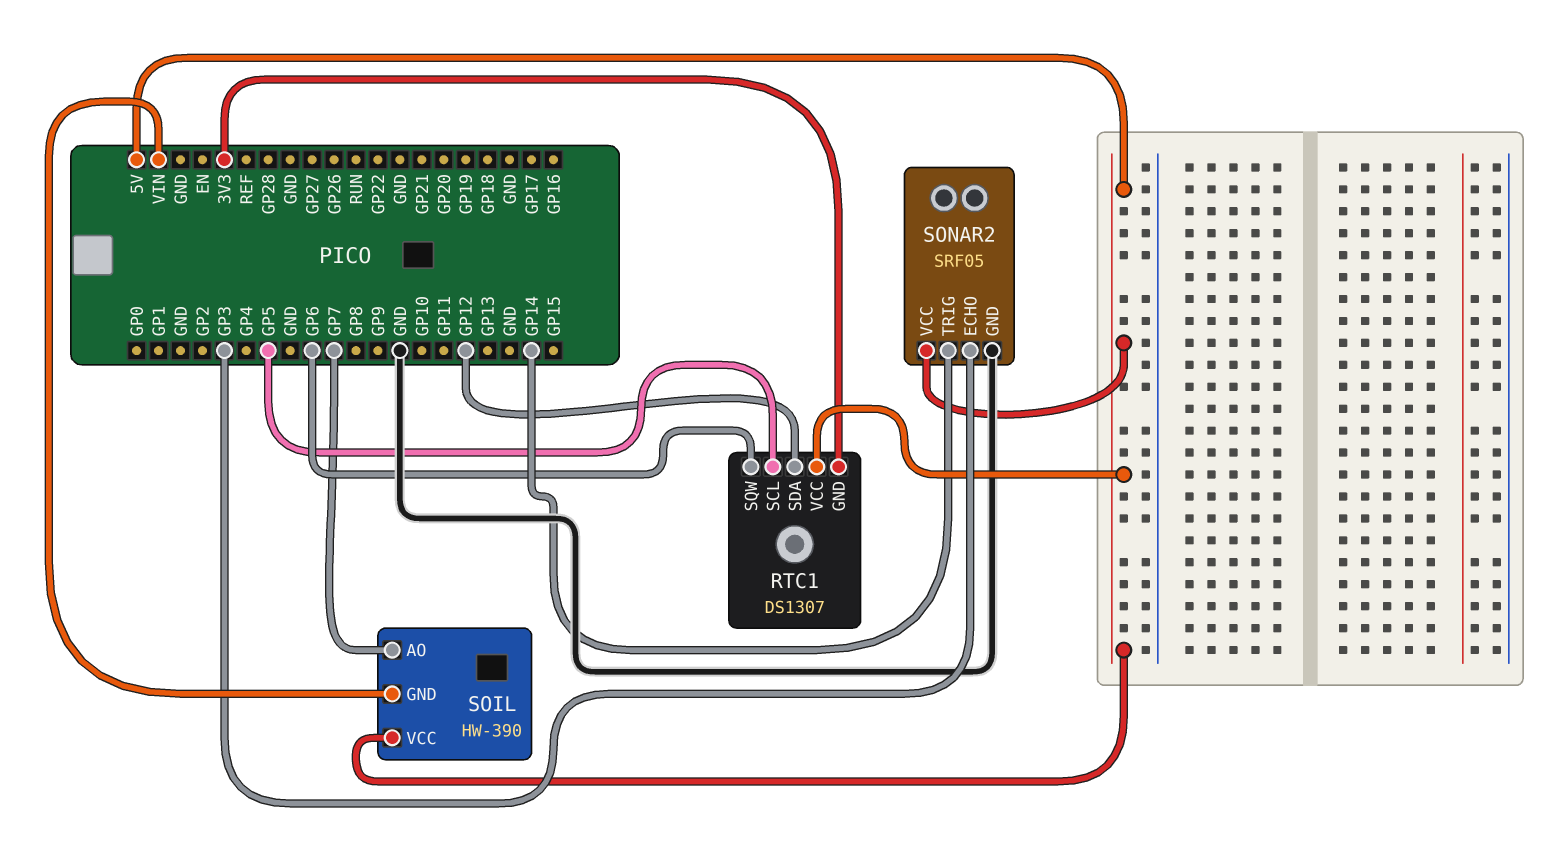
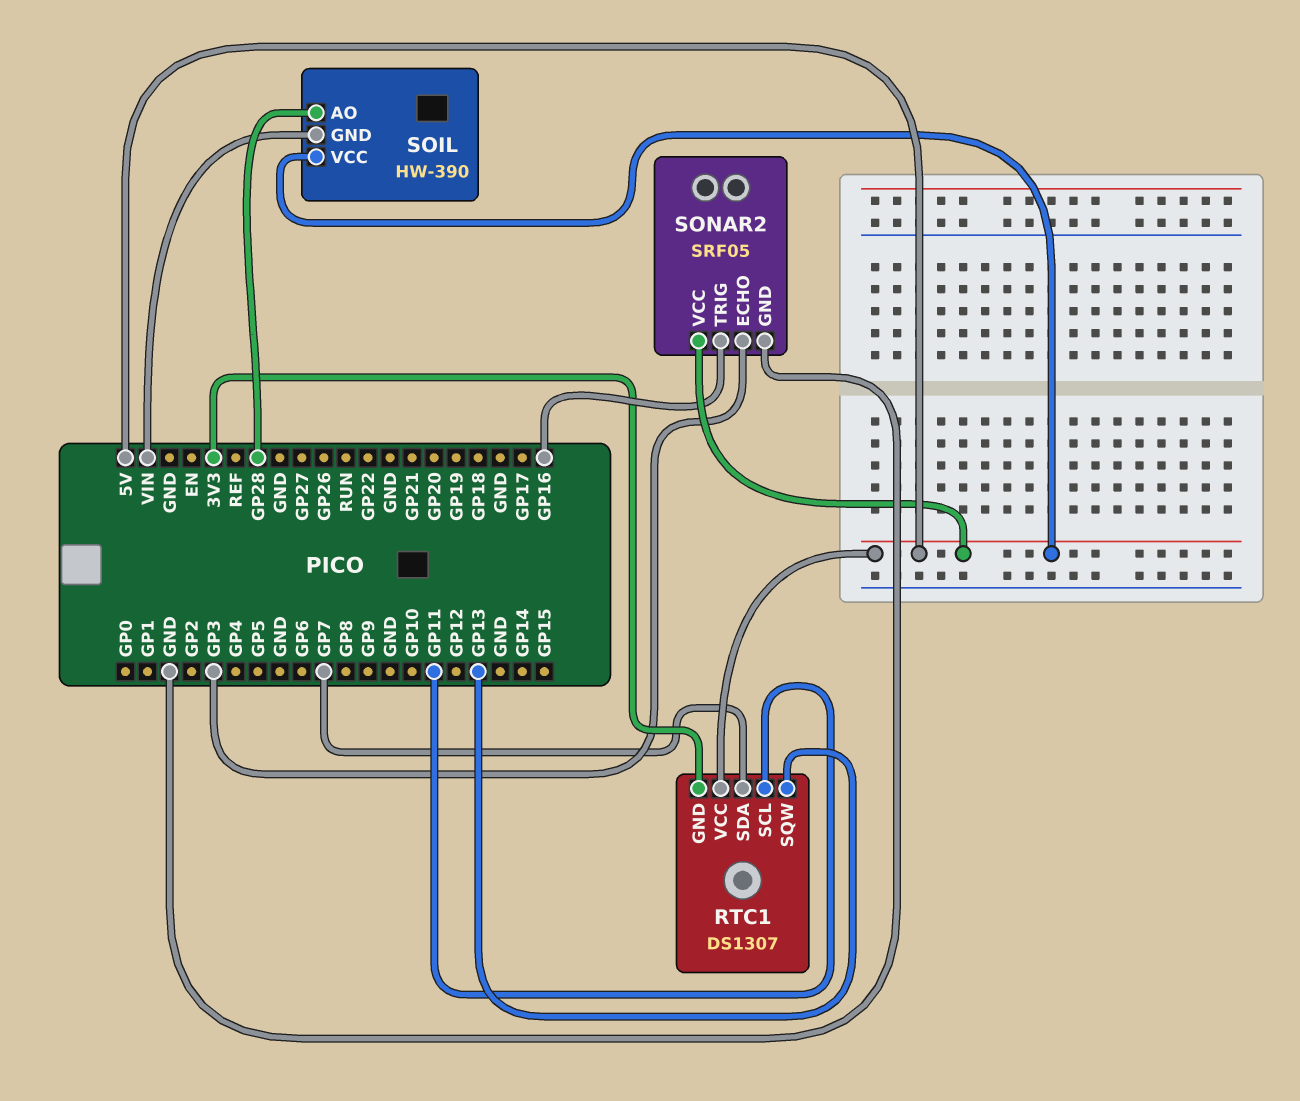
RTC1 pin SCL: GP5 -> GP11
RTC1 pin SDA: GP12 -> GP7
RTC1 pin SQW: GP6 -> GP13
SOIL pin AO: GP7 -> GP28
SONAR2 pin TRIG: GP14 -> GP16

